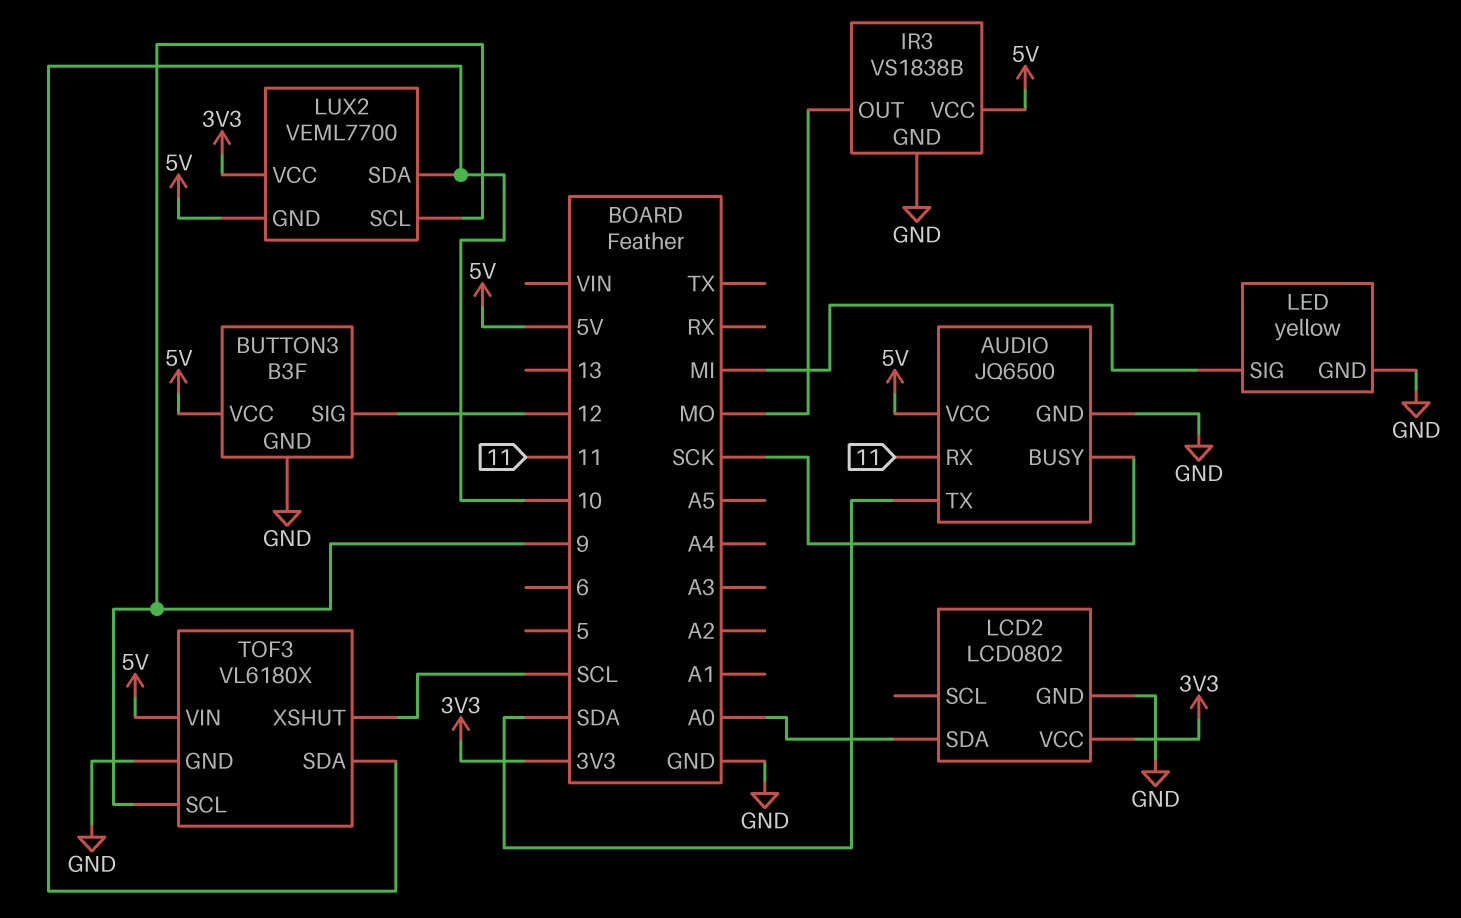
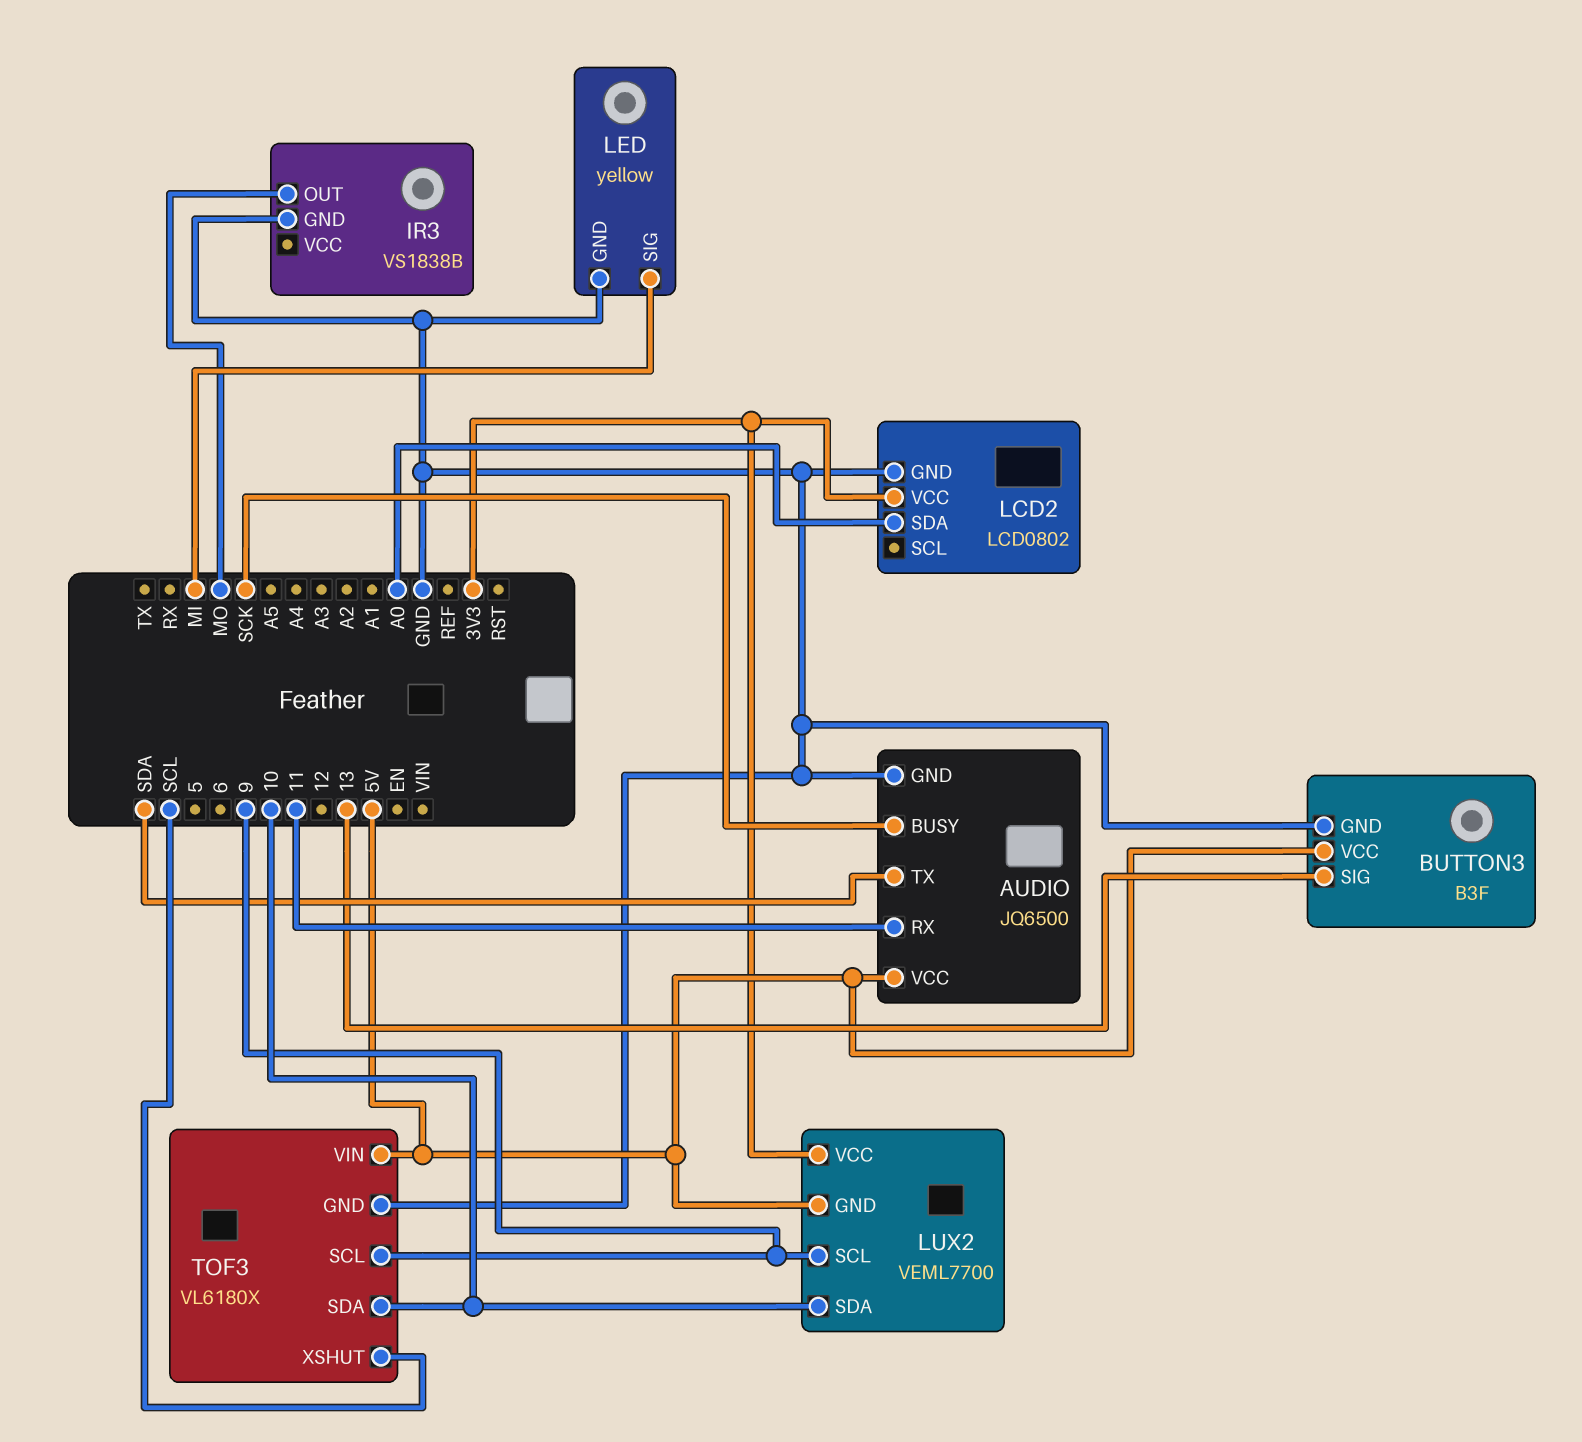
BUTTON3 pin SIG: 12 -> 13
IR3 pin VCC: 5V -> none

